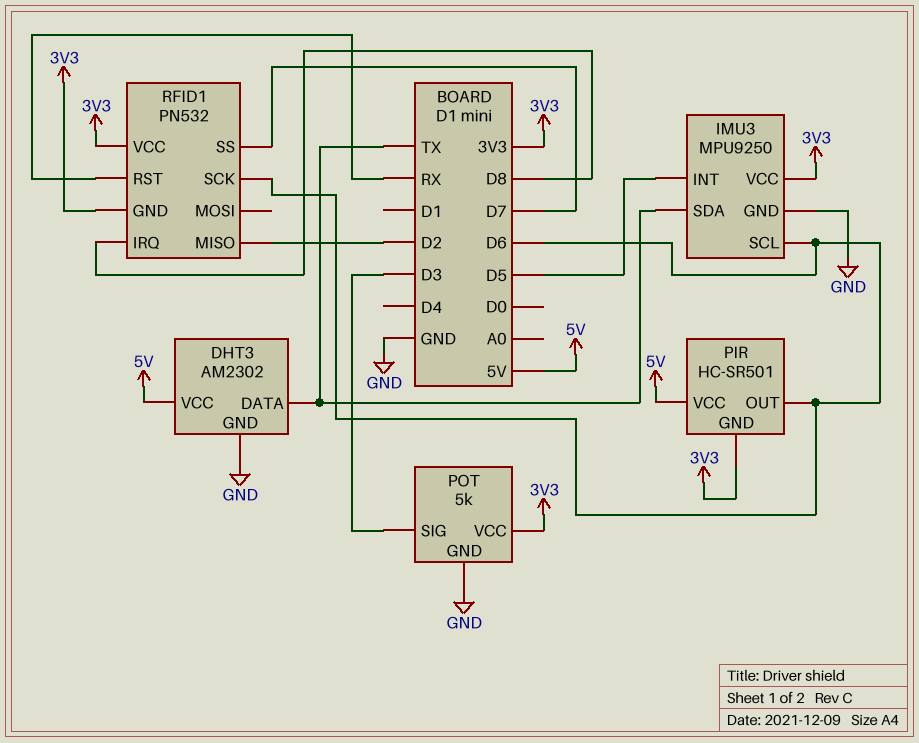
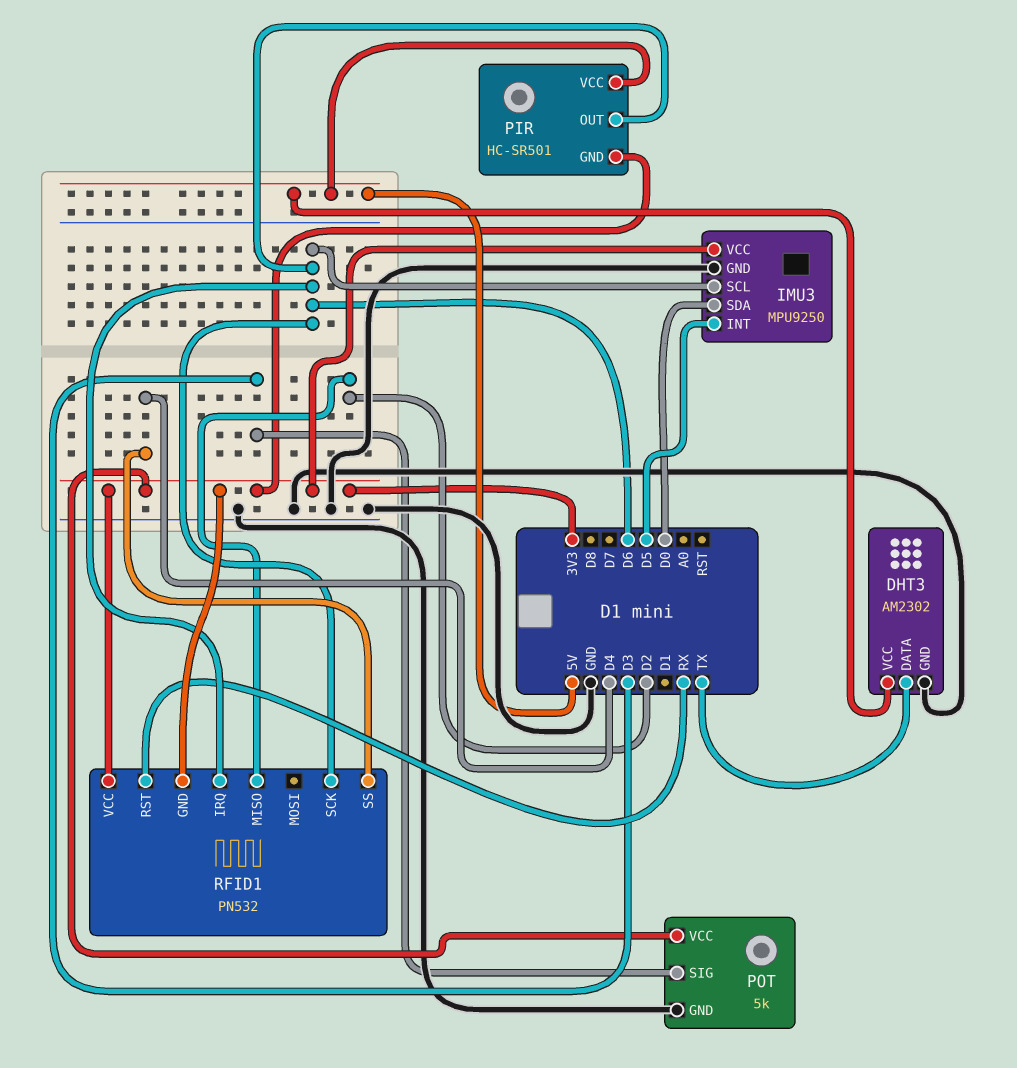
IMU3 pin SDA: TX -> D0
RFID1 pin IRQ: D8 -> D6
RFID1 pin SS: D7 -> D4

